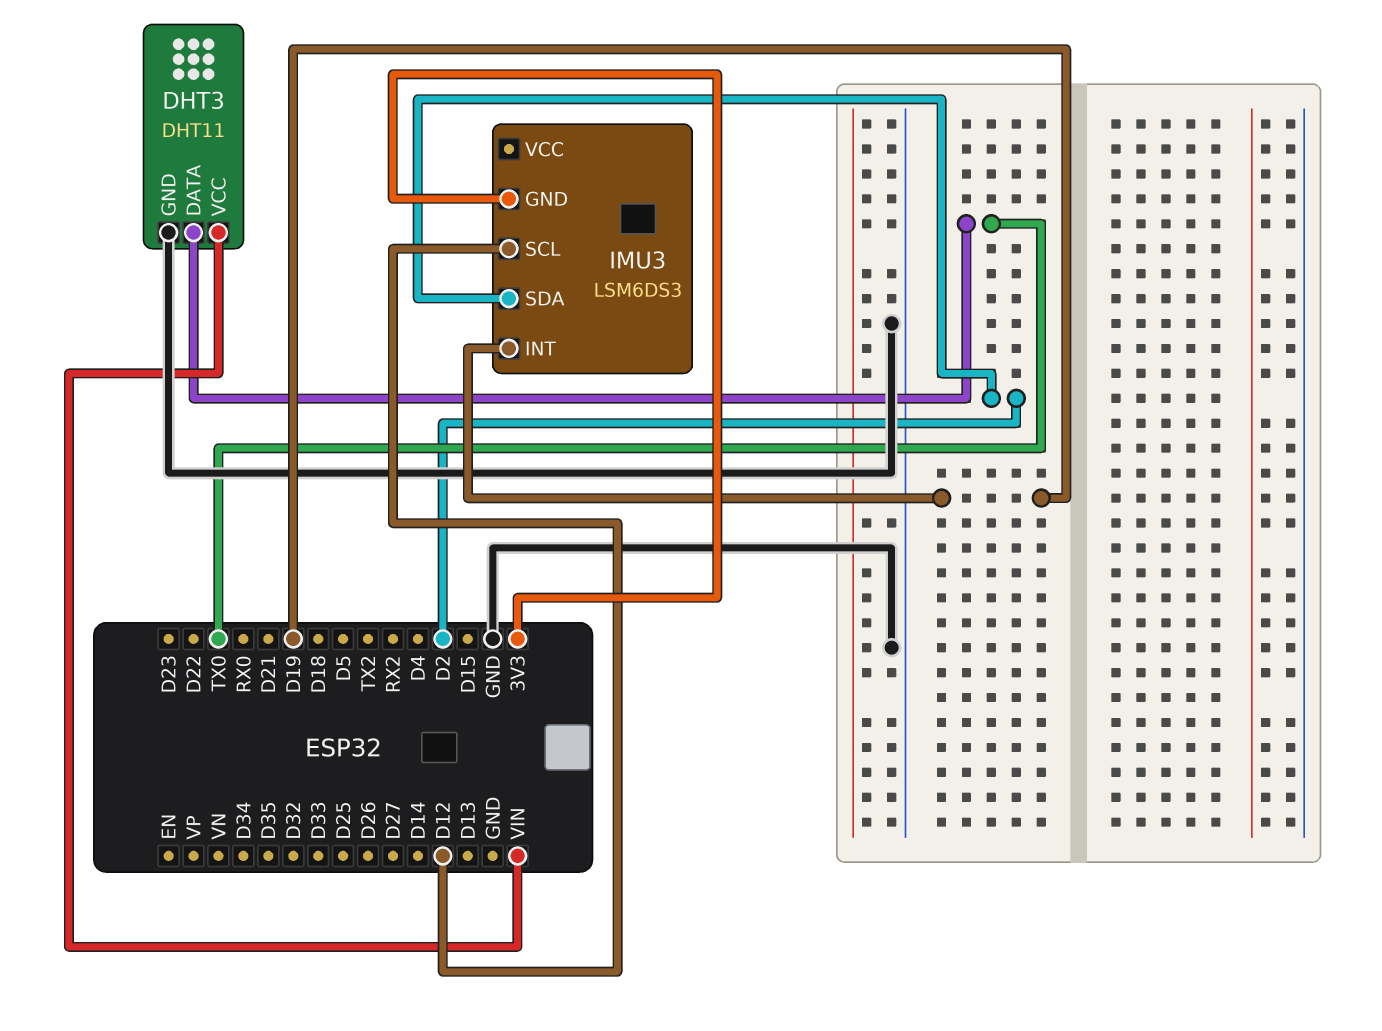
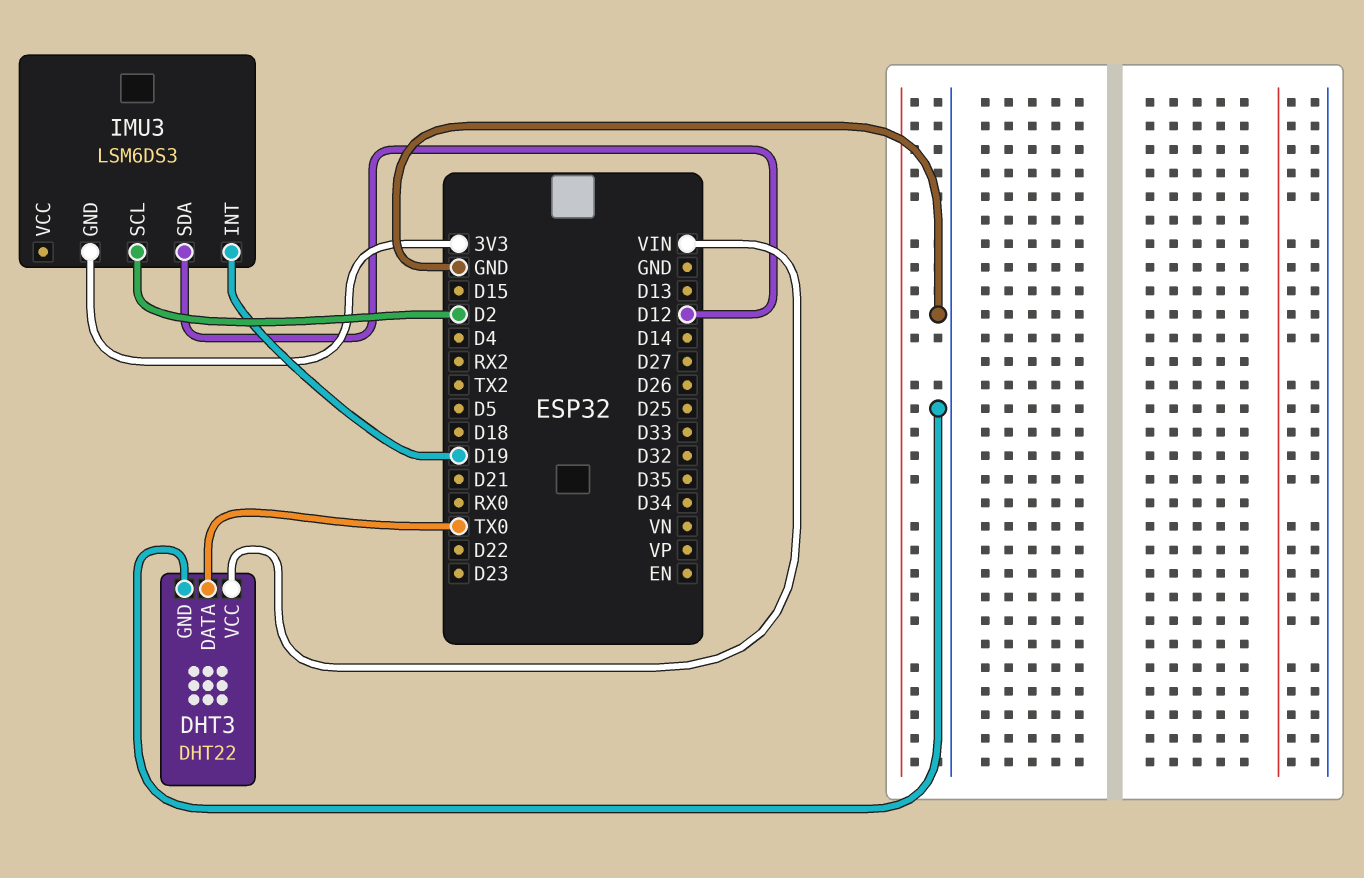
DHT3: DHT11 -> DHT22
IMU3 pin SCL: D12 -> D2
IMU3 pin SDA: D2 -> D12

